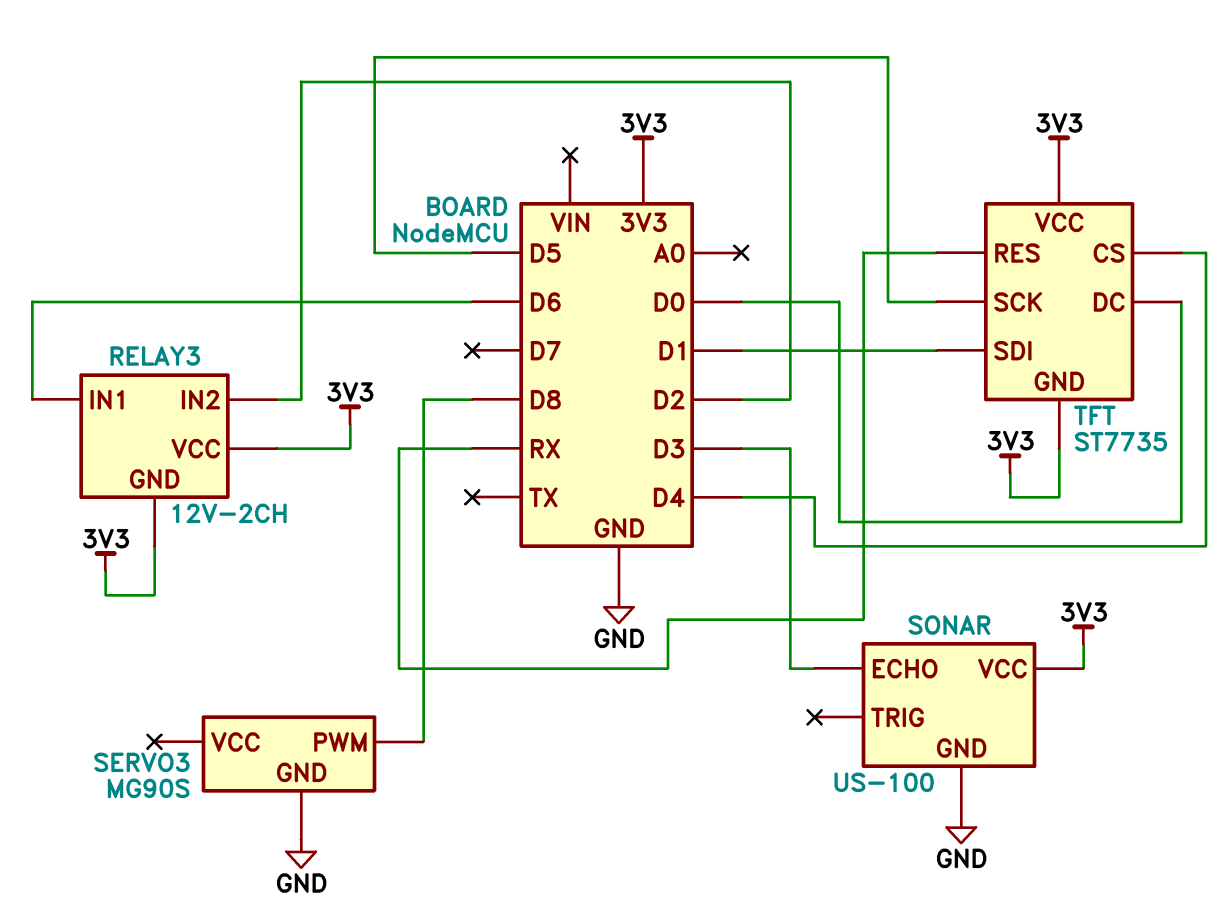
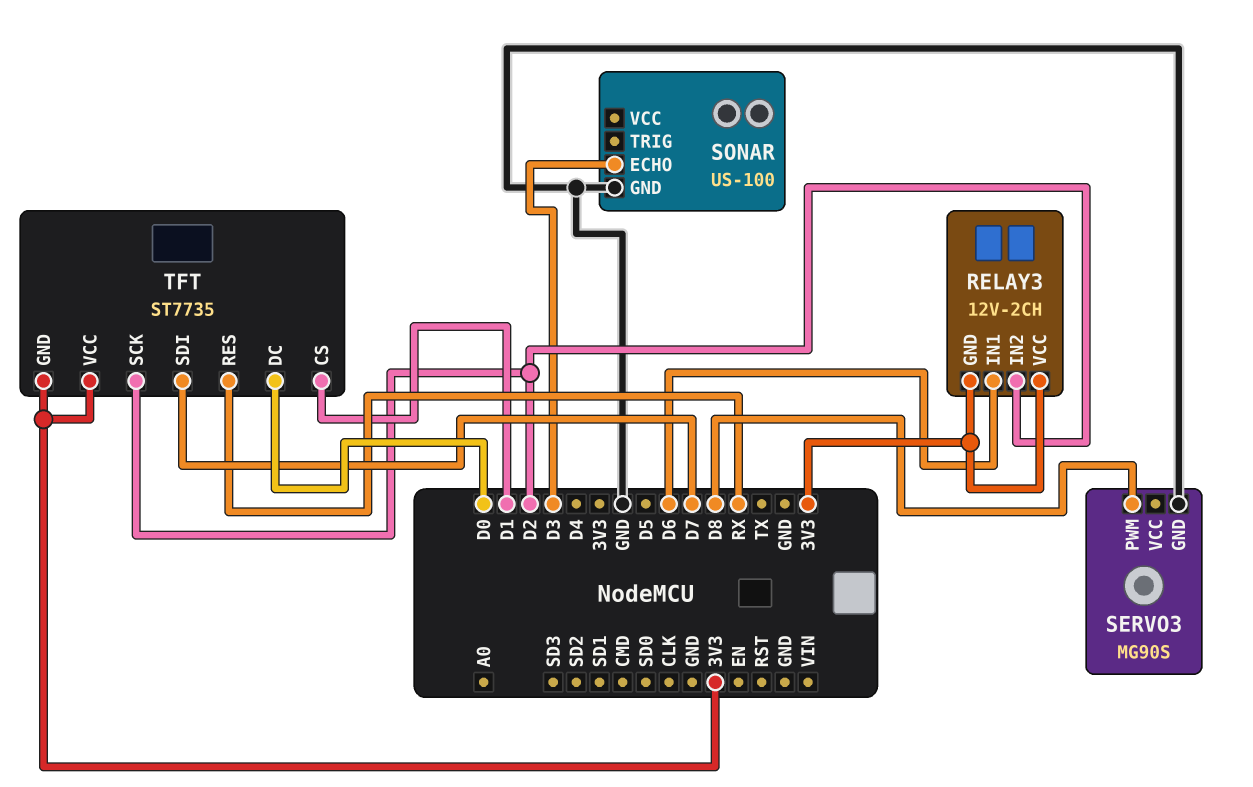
SONAR pin VCC: 3V3 -> none
TFT pin CS: D4 -> D1
TFT pin SCK: D5 -> D2
TFT pin SDI: D1 -> D7

